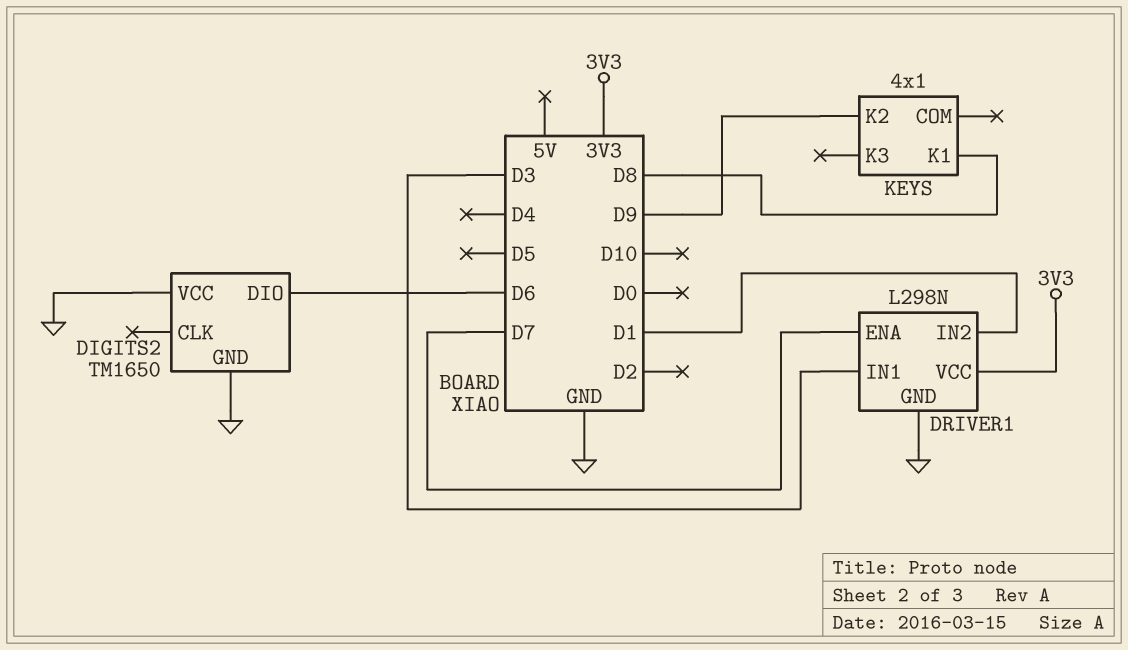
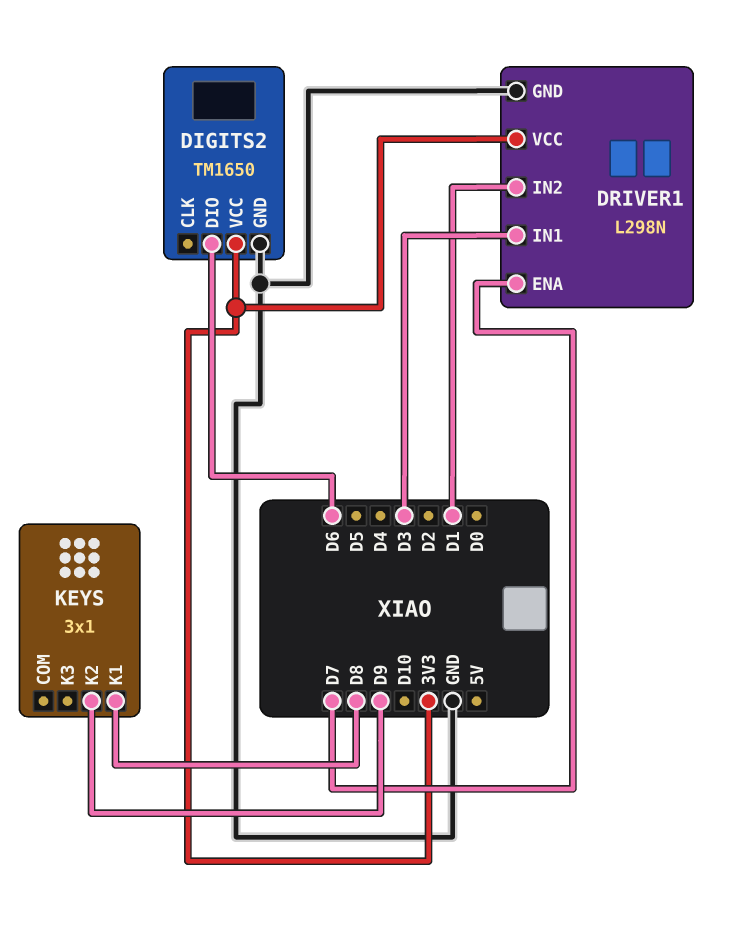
DIGITS2 pin VCC: GND -> 3V3
KEYS: 4x1 -> 3x1

